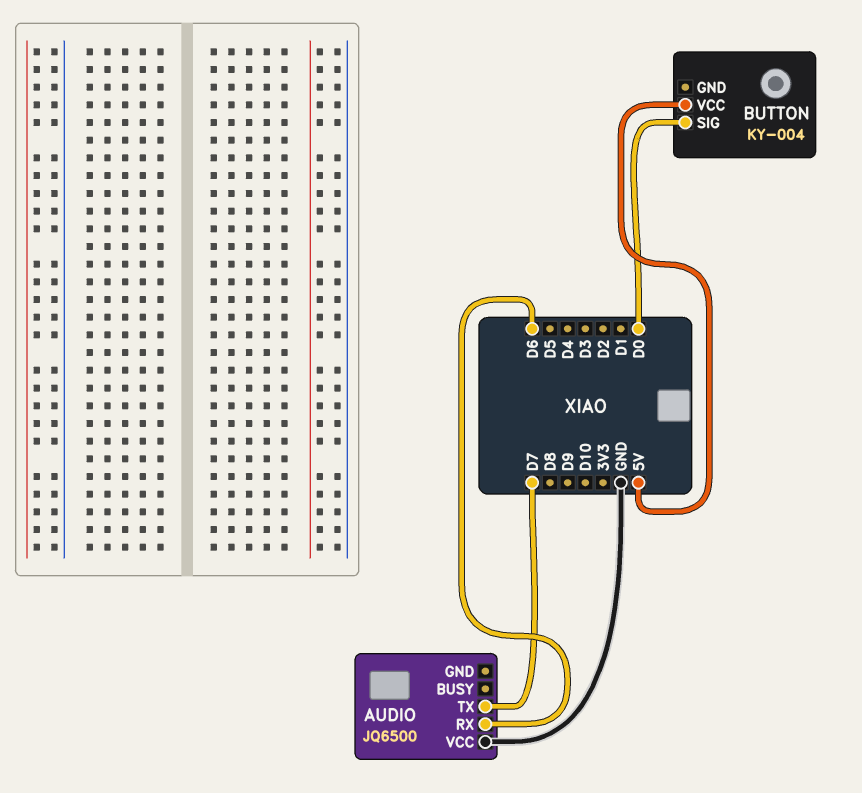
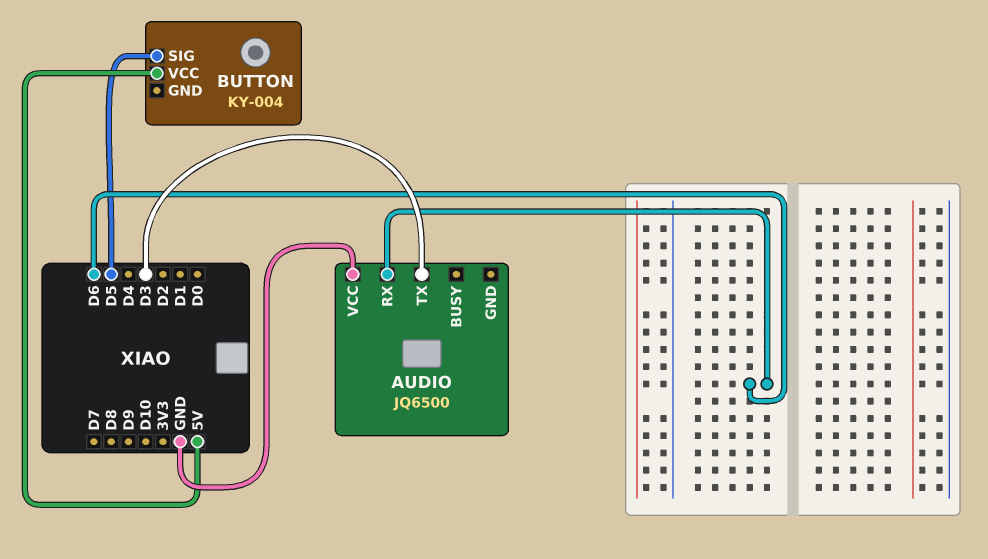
AUDIO pin TX: D7 -> D3
BUTTON pin SIG: D0 -> D5

